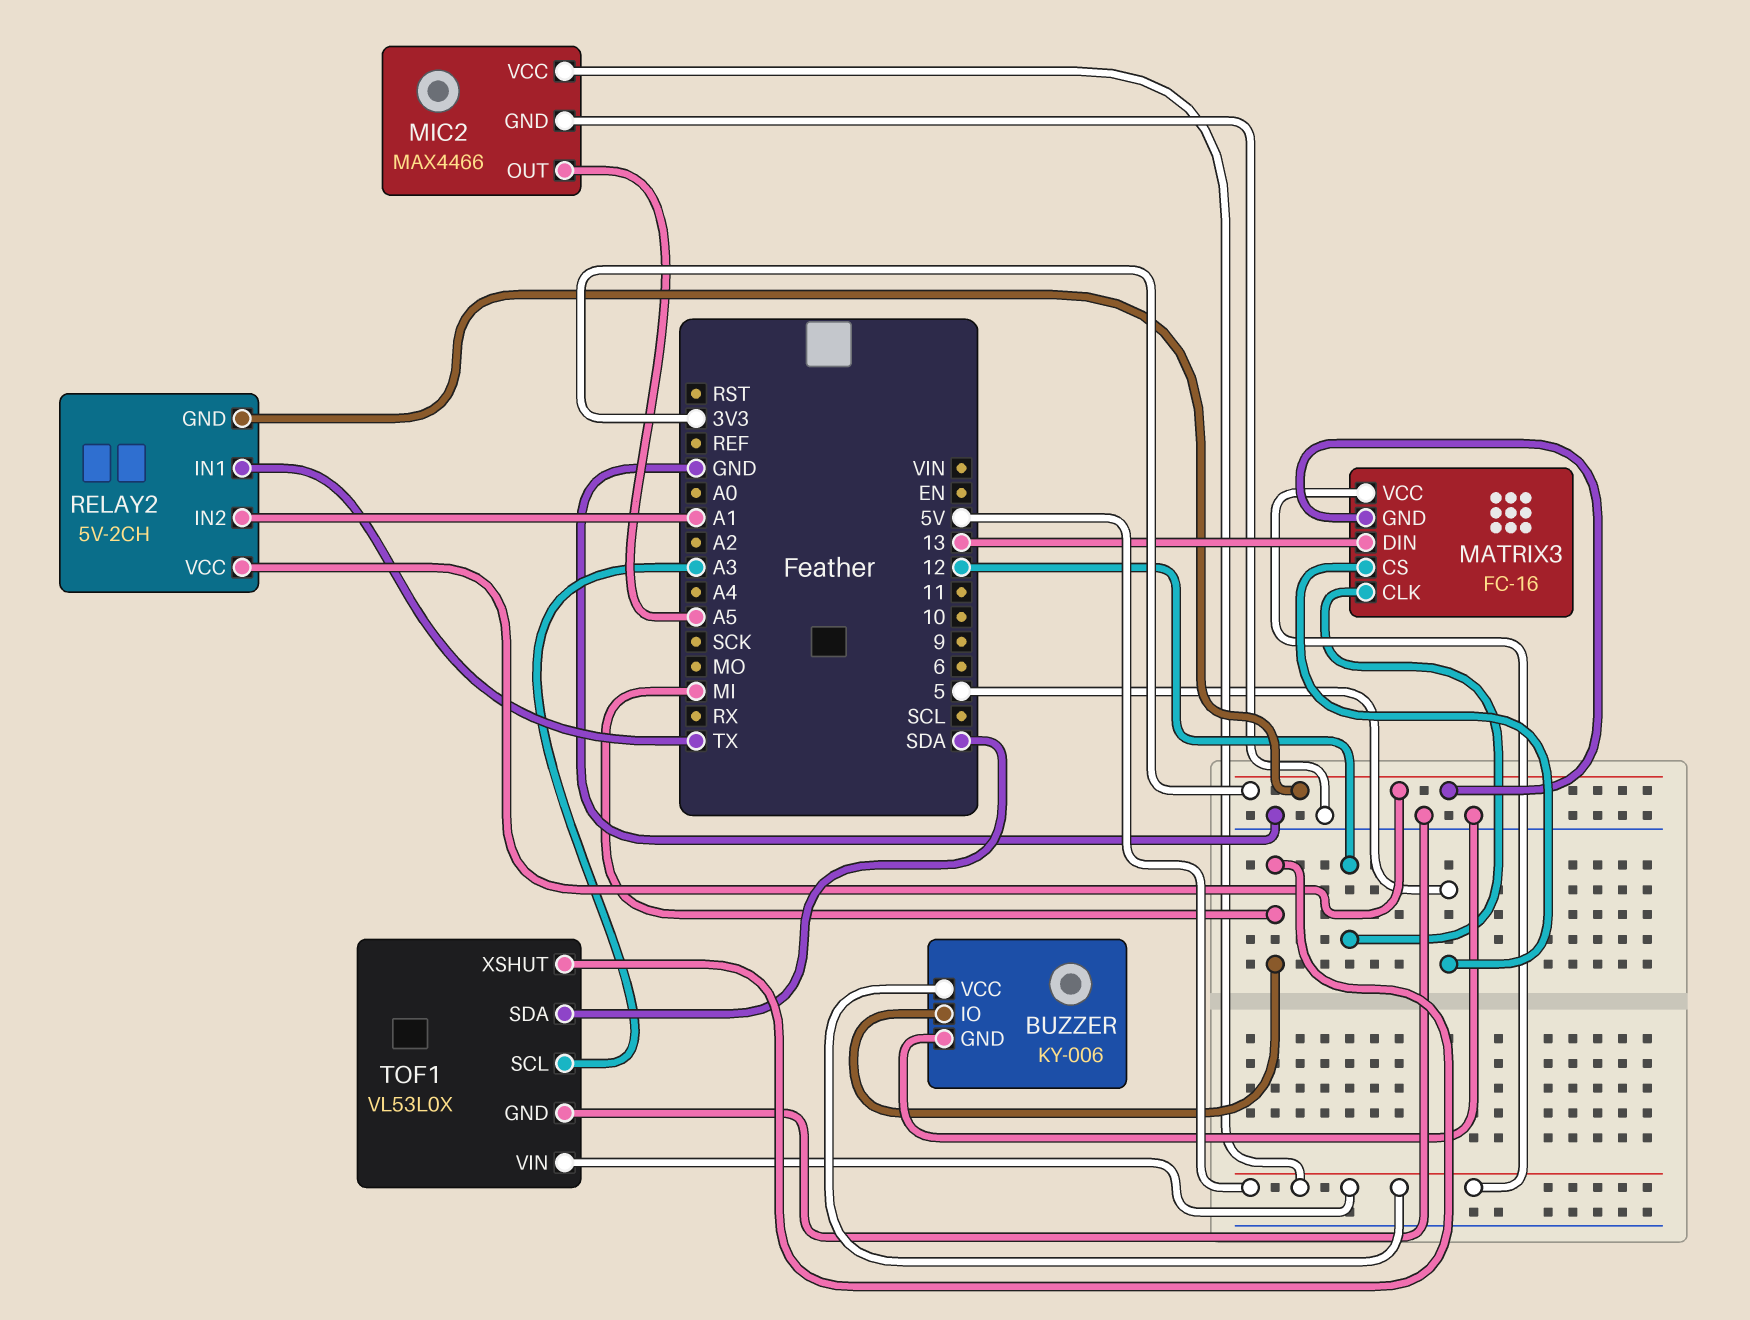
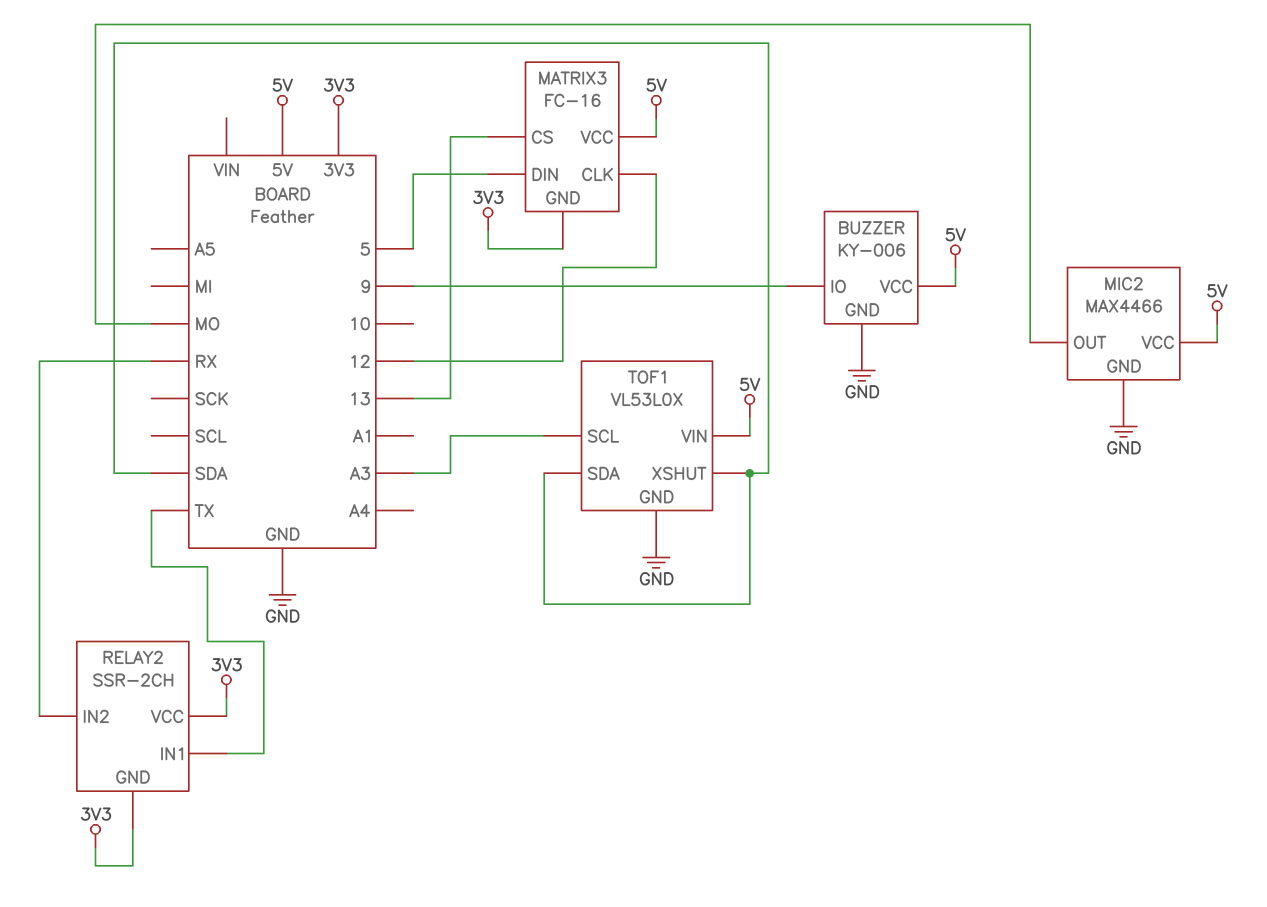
BUZZER pin IO: MI -> 9
MATRIX3 pin CS: 5 -> 13
MATRIX3 pin DIN: 13 -> 5
MIC2 pin OUT: A5 -> MO
RELAY2: 5V-2CH -> SSR-2CH
RELAY2 pin IN2: A1 -> RX
TOF1 pin XSHUT: MI -> SDA

